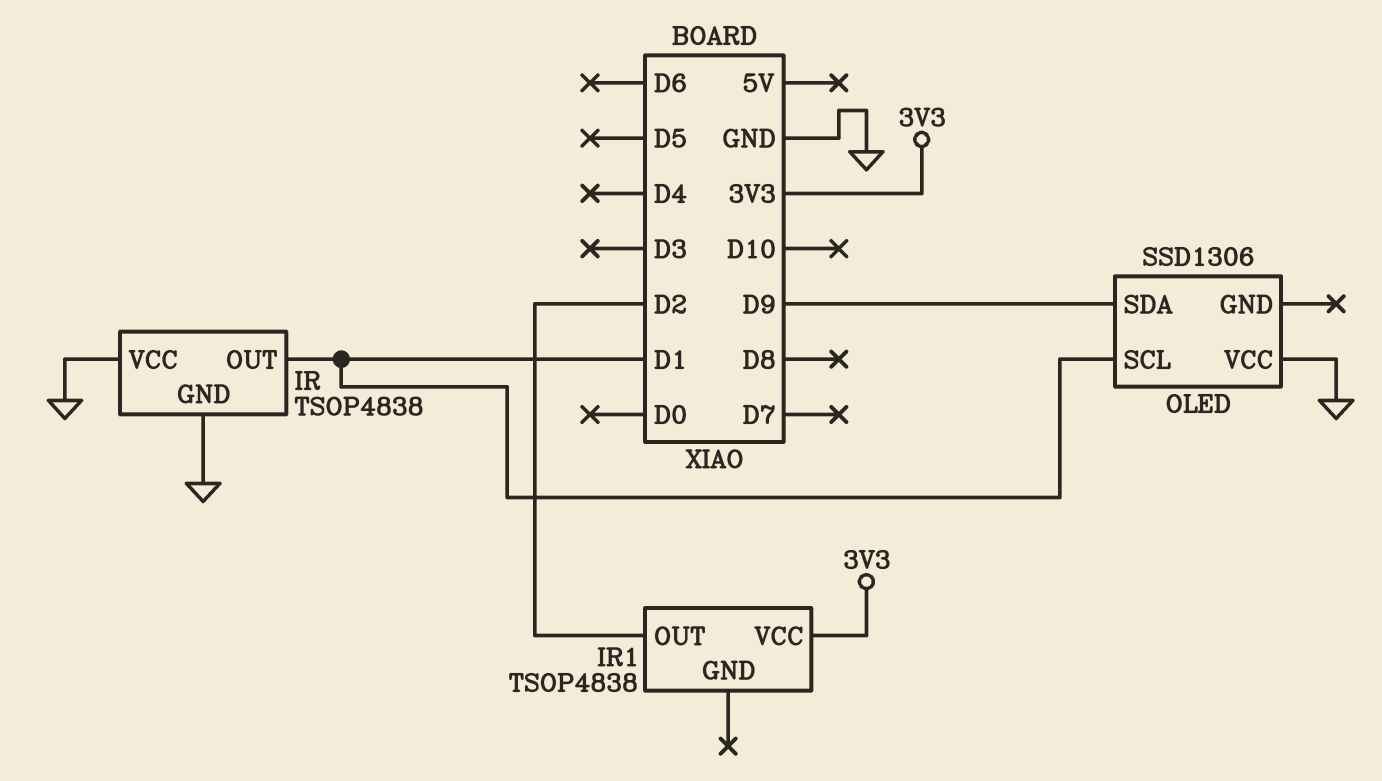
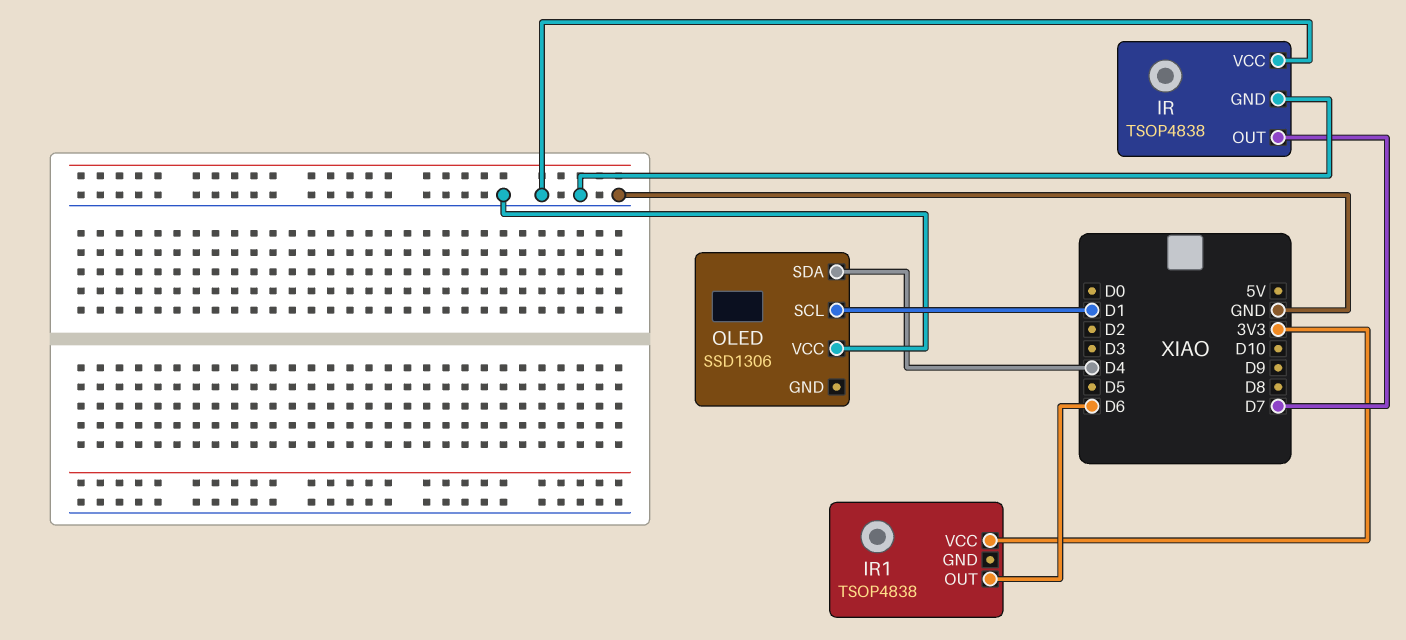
IR pin OUT: D1 -> D7
IR1 pin OUT: D2 -> D6
OLED pin SDA: D9 -> D4

